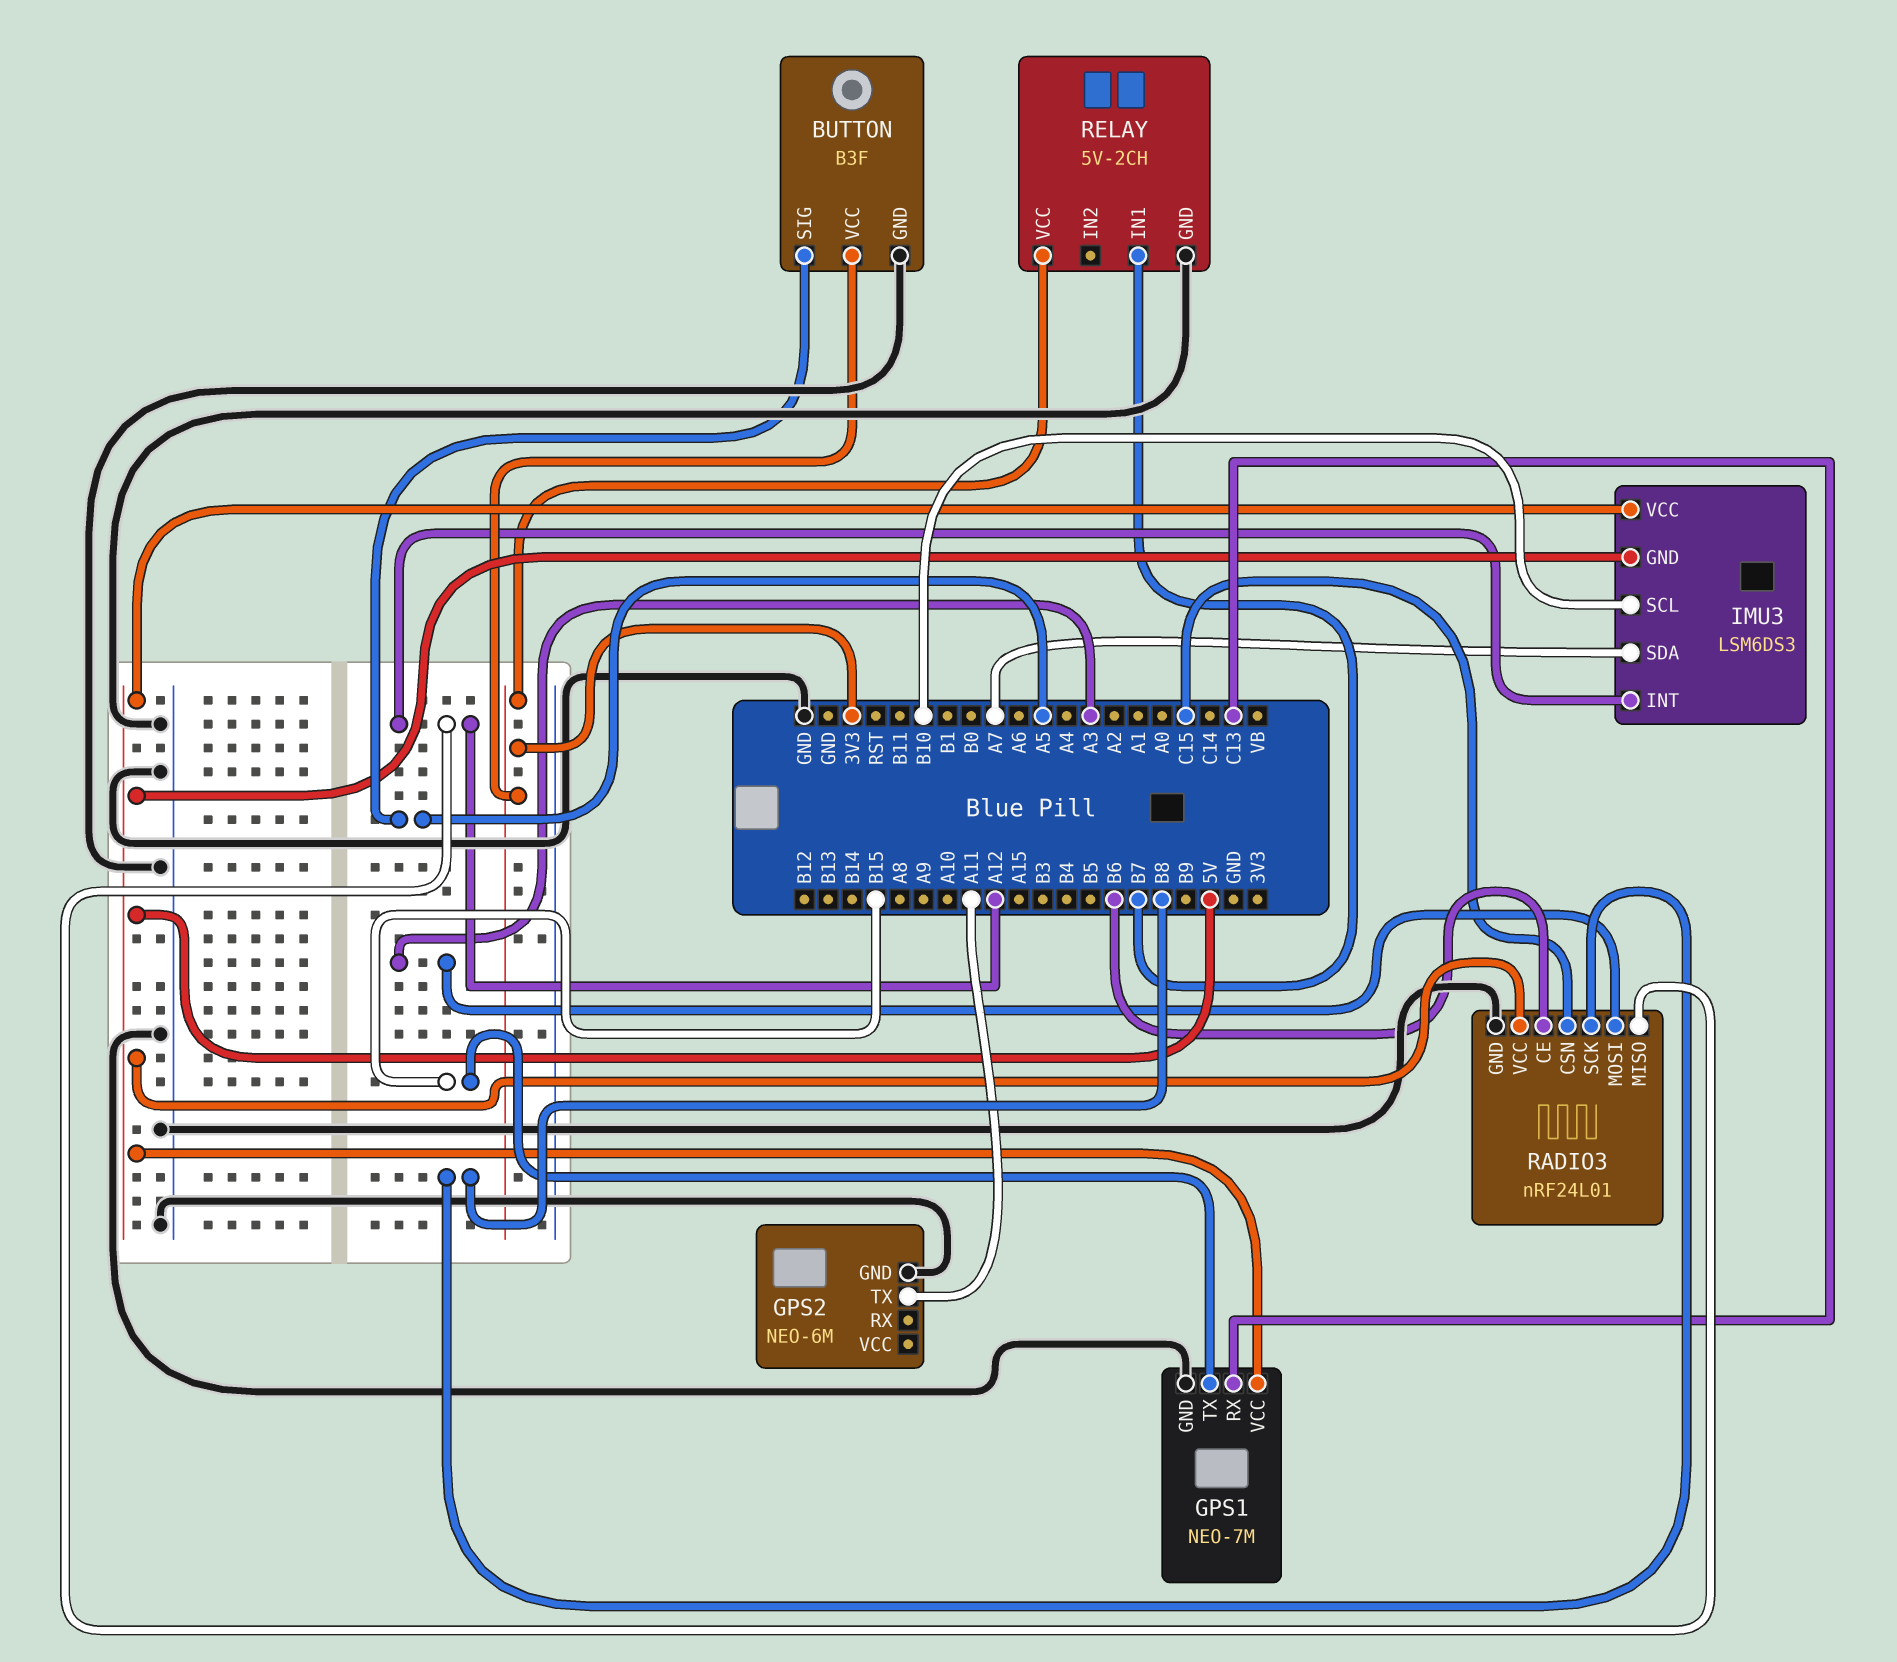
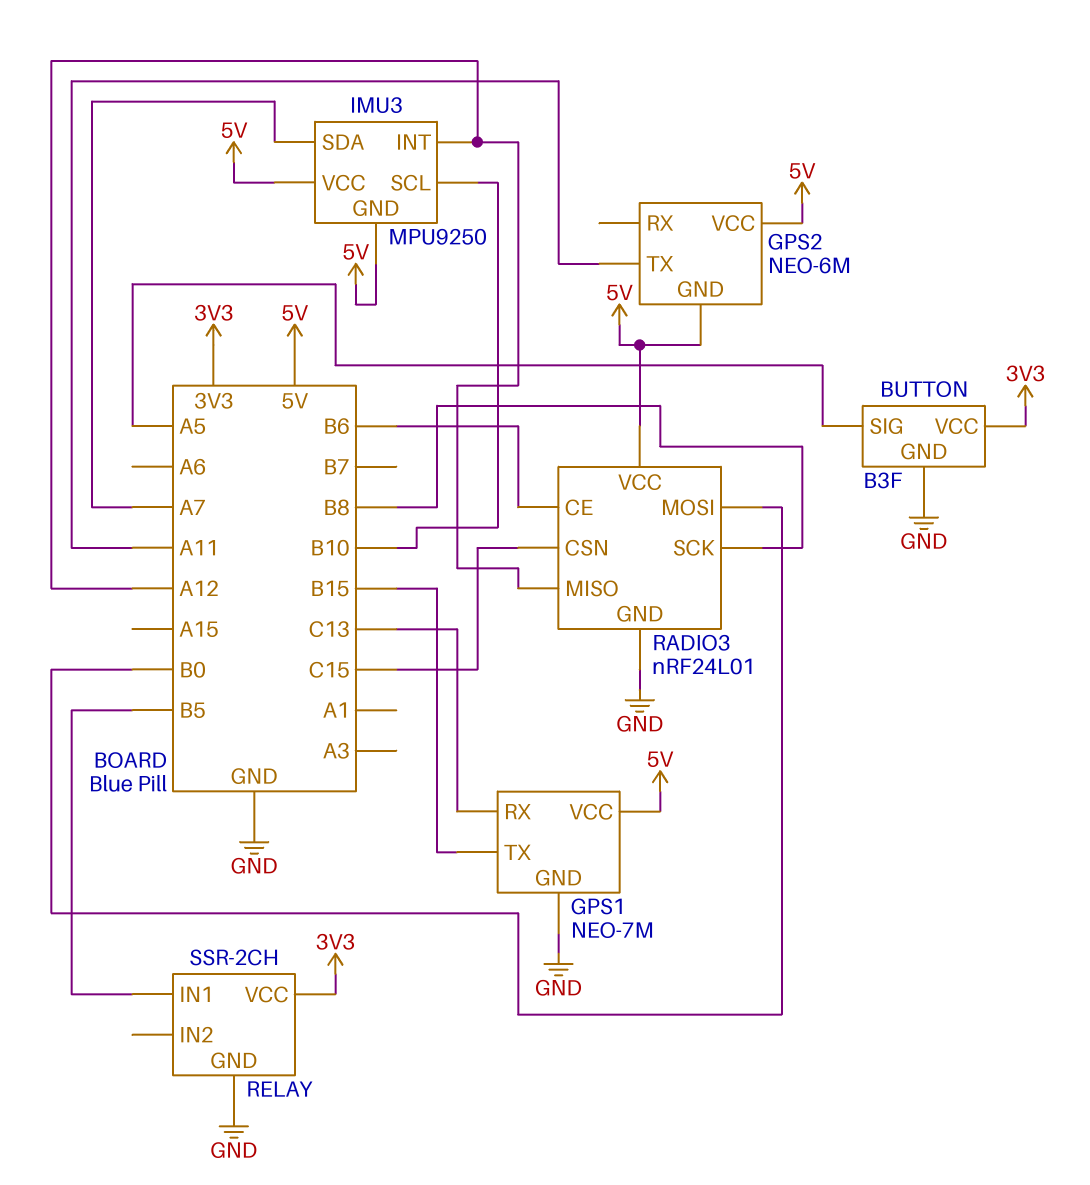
GPS2 pin GND: GND -> 5V
GPS2 pin VCC: none -> 5V
IMU3: LSM6DS3 -> MPU9250
RADIO3 pin MOSI: A3 -> B0
RELAY: 5V-2CH -> SSR-2CH
RELAY pin IN1: B7 -> B5

